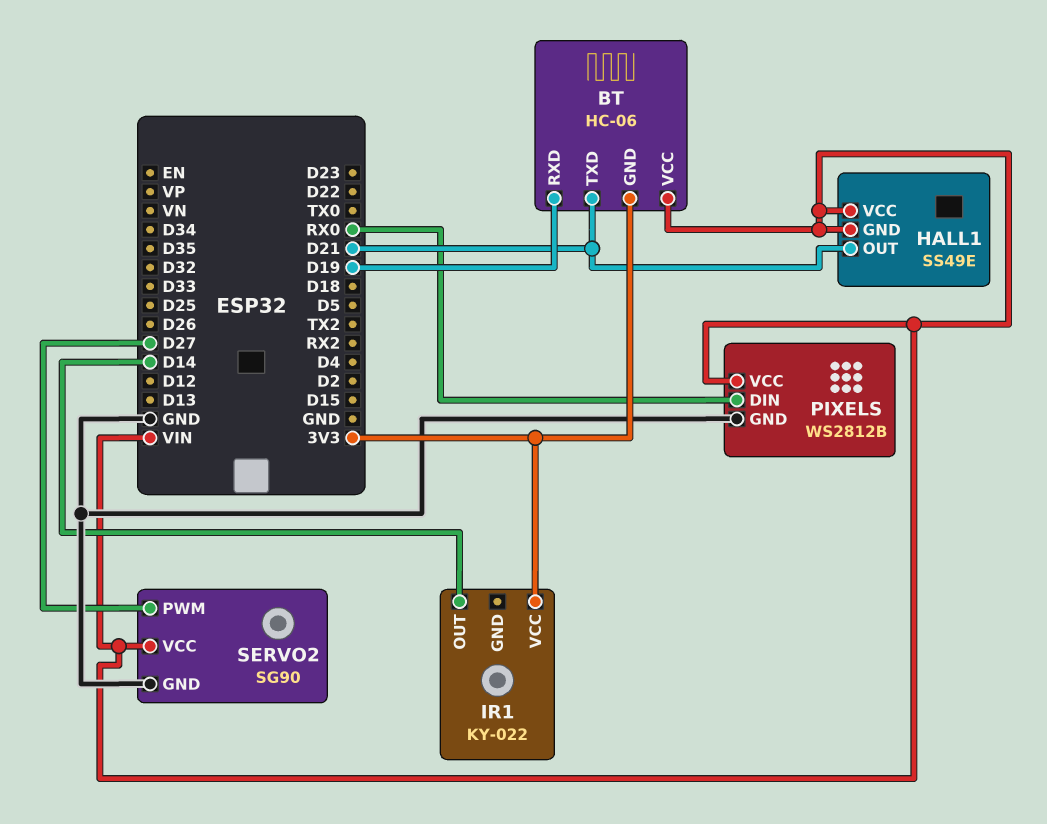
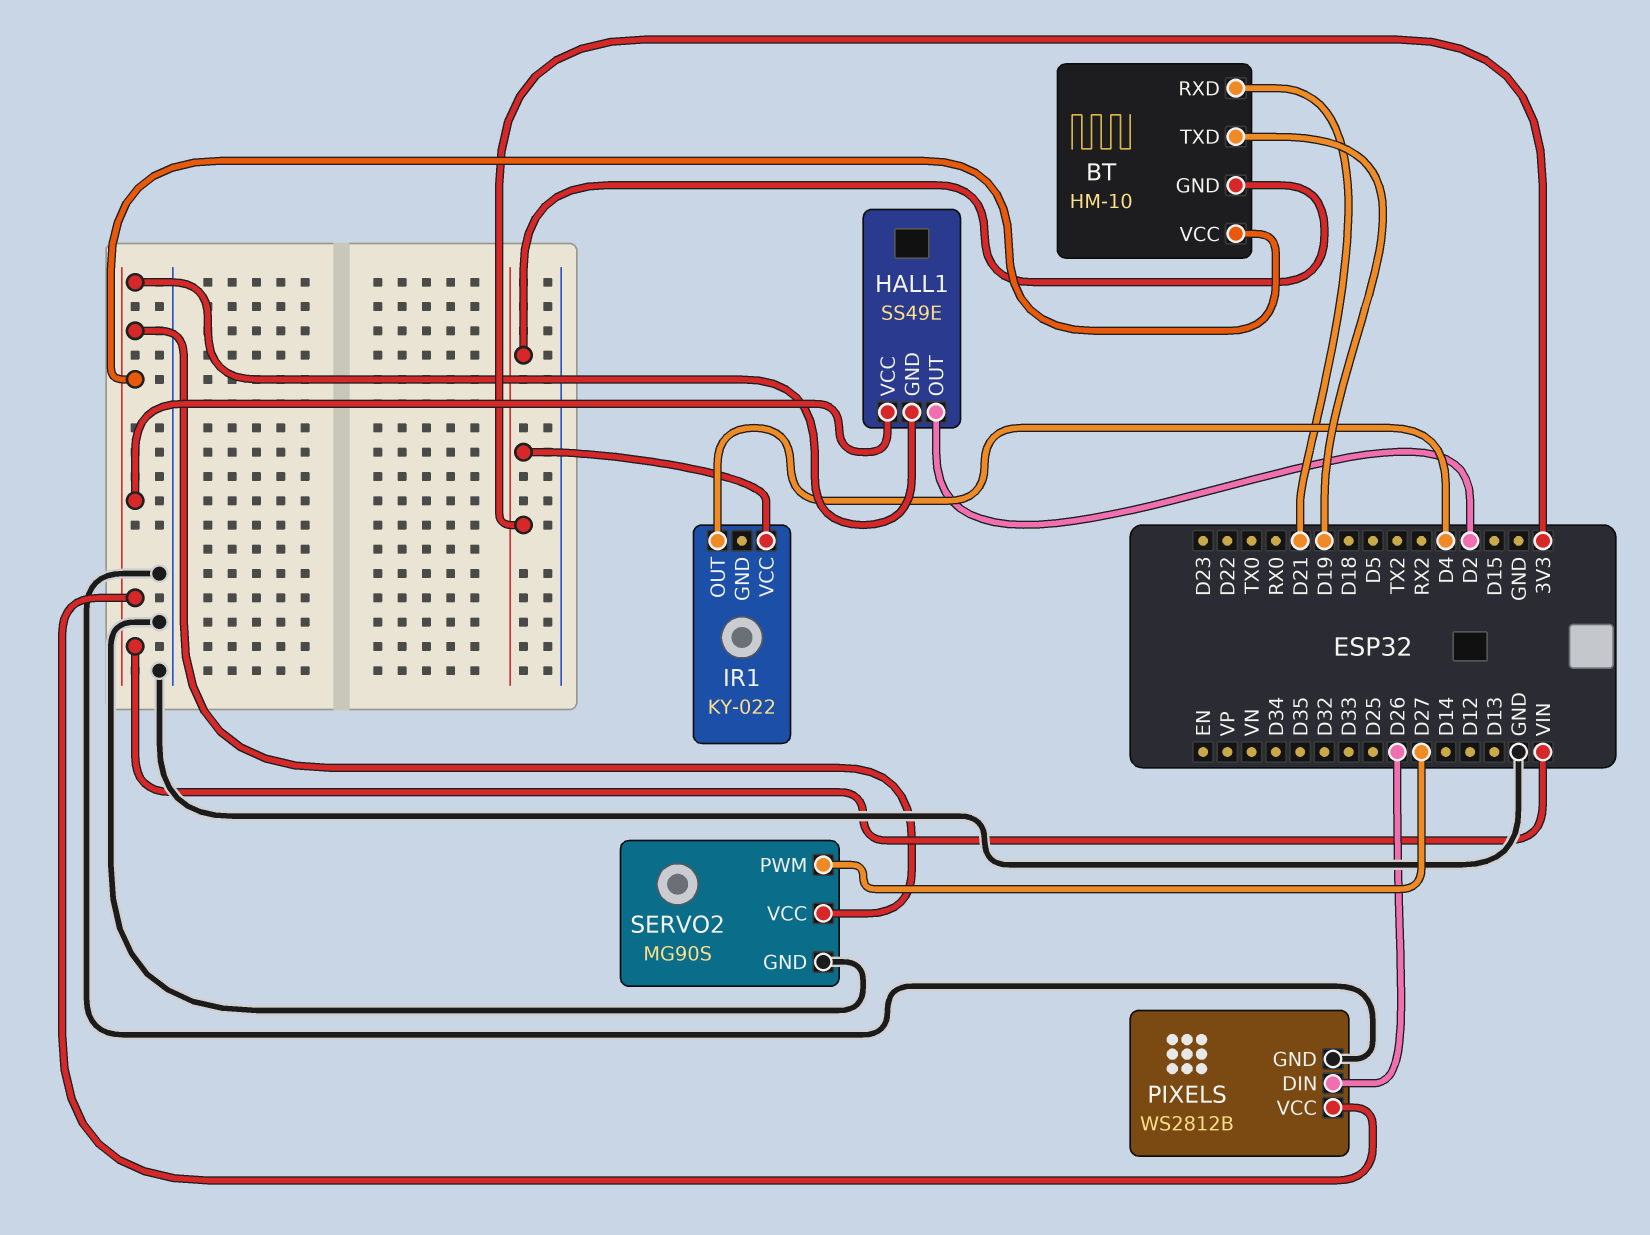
BT: HC-06 -> HM-10
BT pin RXD: D19 -> D21
BT pin TXD: D21 -> D19
HALL1 pin OUT: D21 -> D2
IR1 pin OUT: D14 -> D4
PIXELS pin DIN: RX0 -> D26
SERVO2: SG90 -> MG90S

